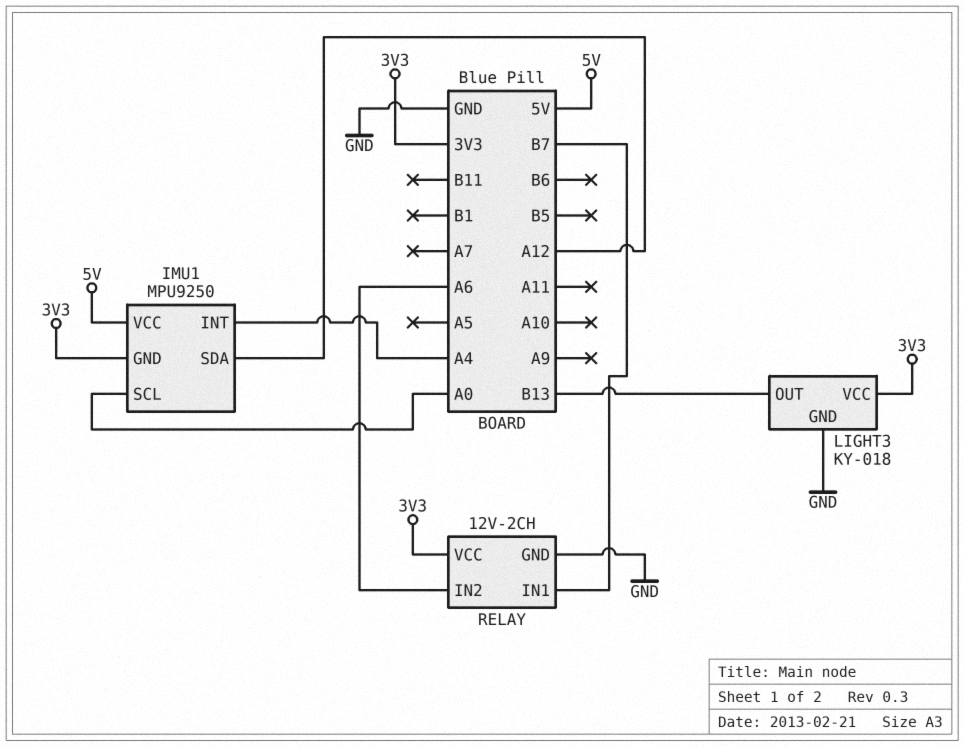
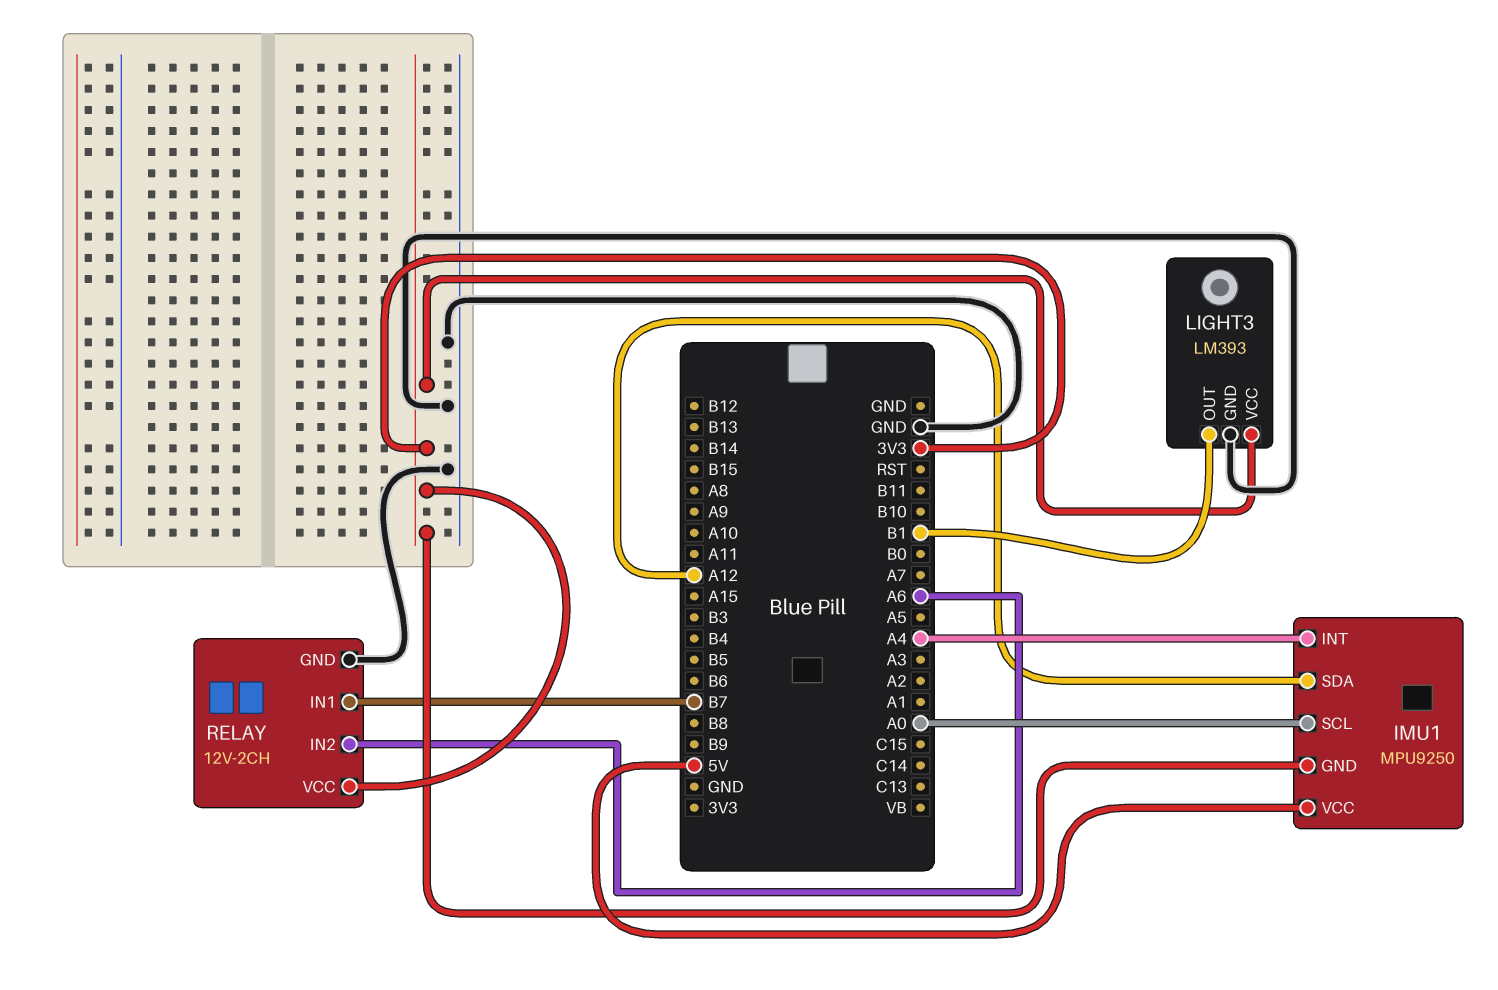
LIGHT3: KY-018 -> LM393
LIGHT3 pin OUT: B13 -> B1

